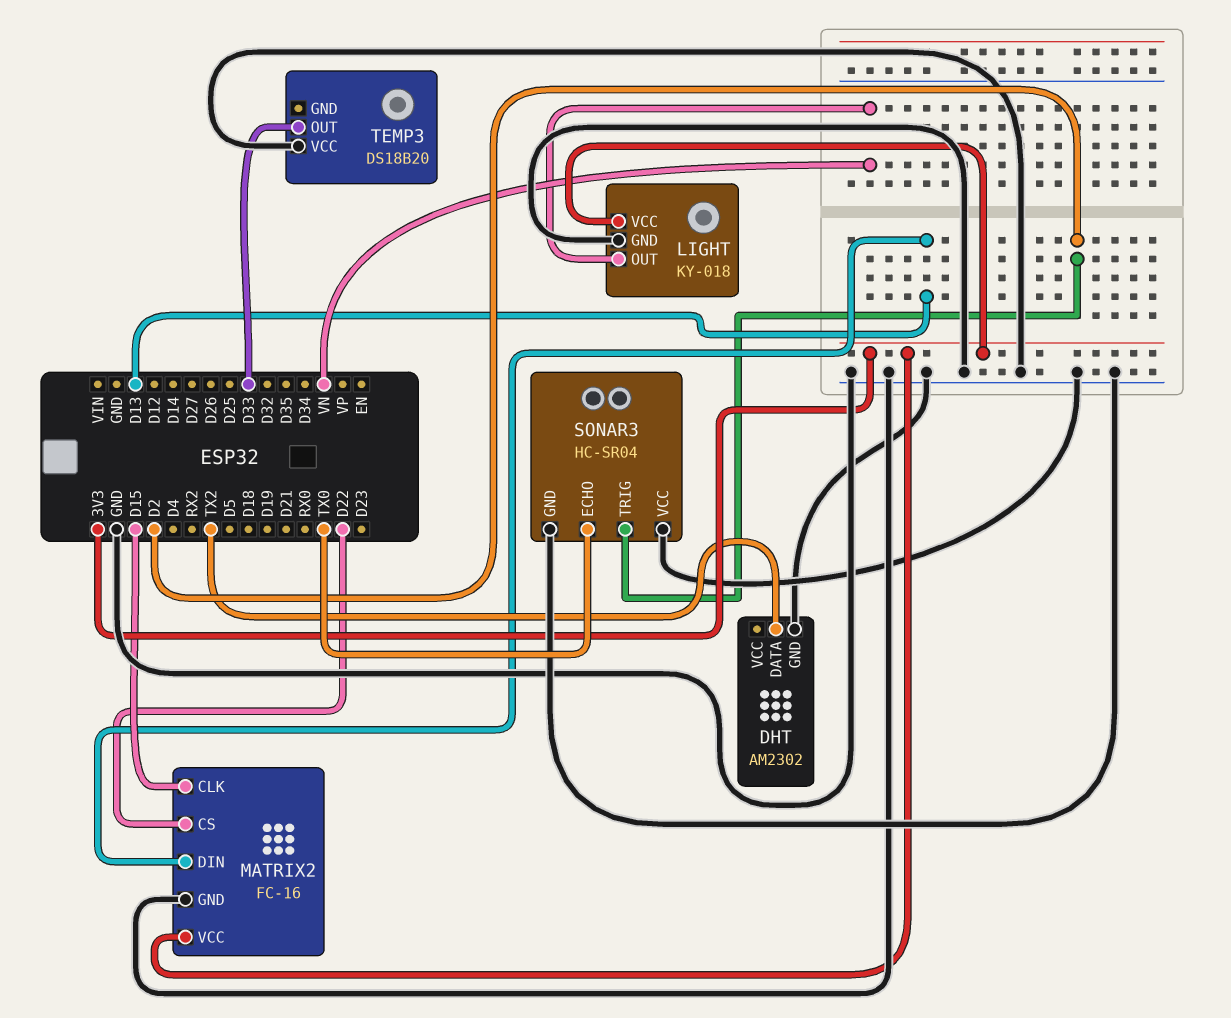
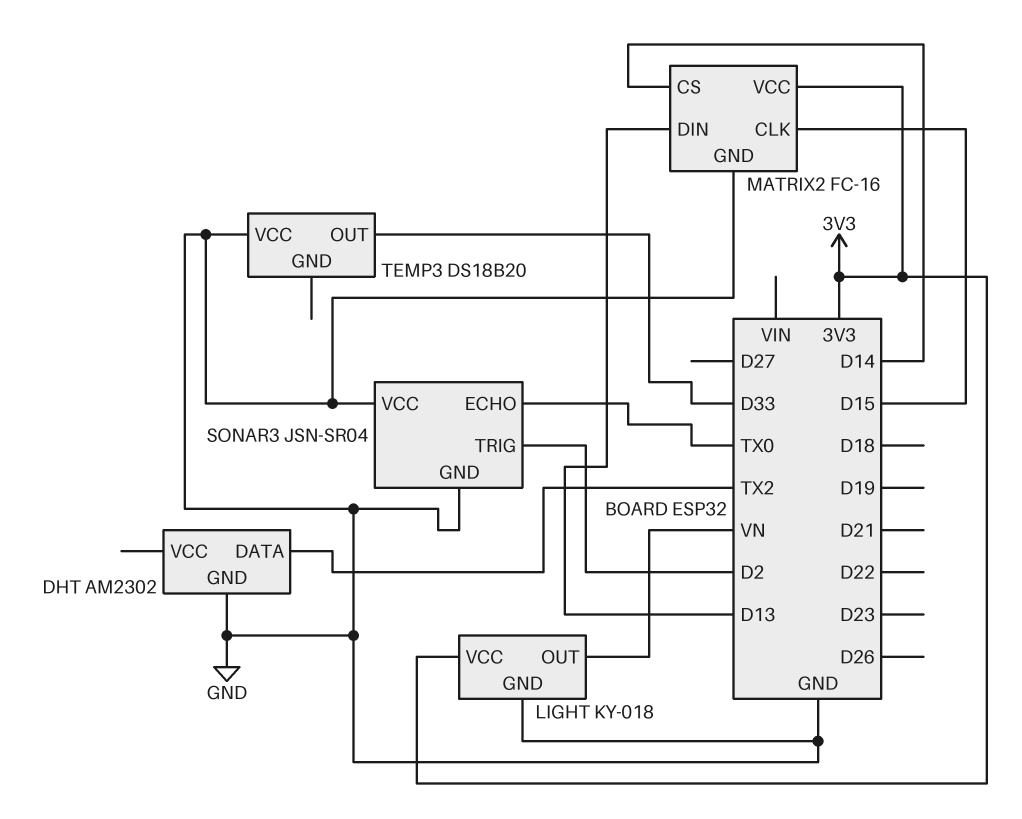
MATRIX2 pin CS: D22 -> D14
SONAR3: HC-SR04 -> JSN-SR04

